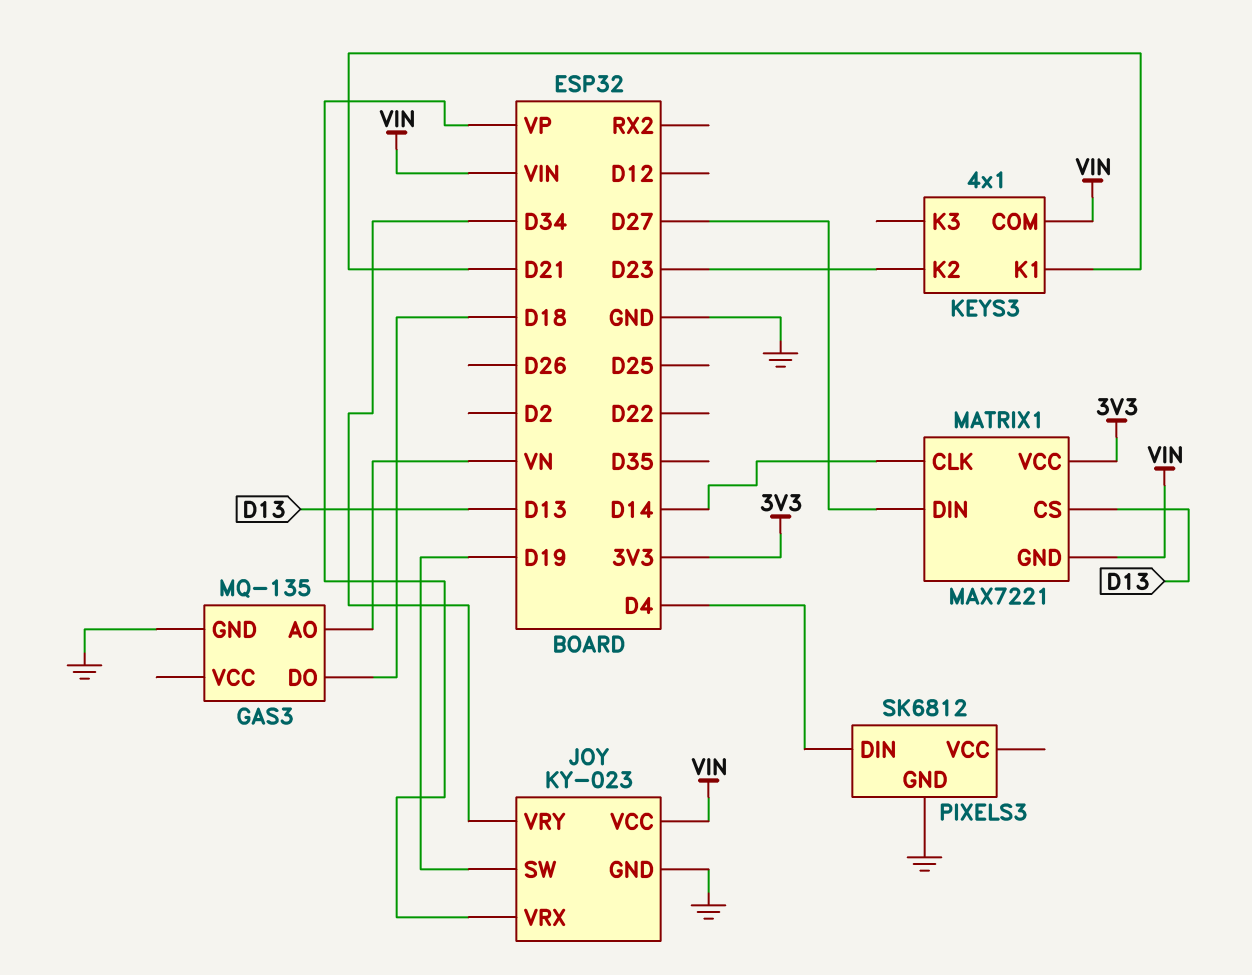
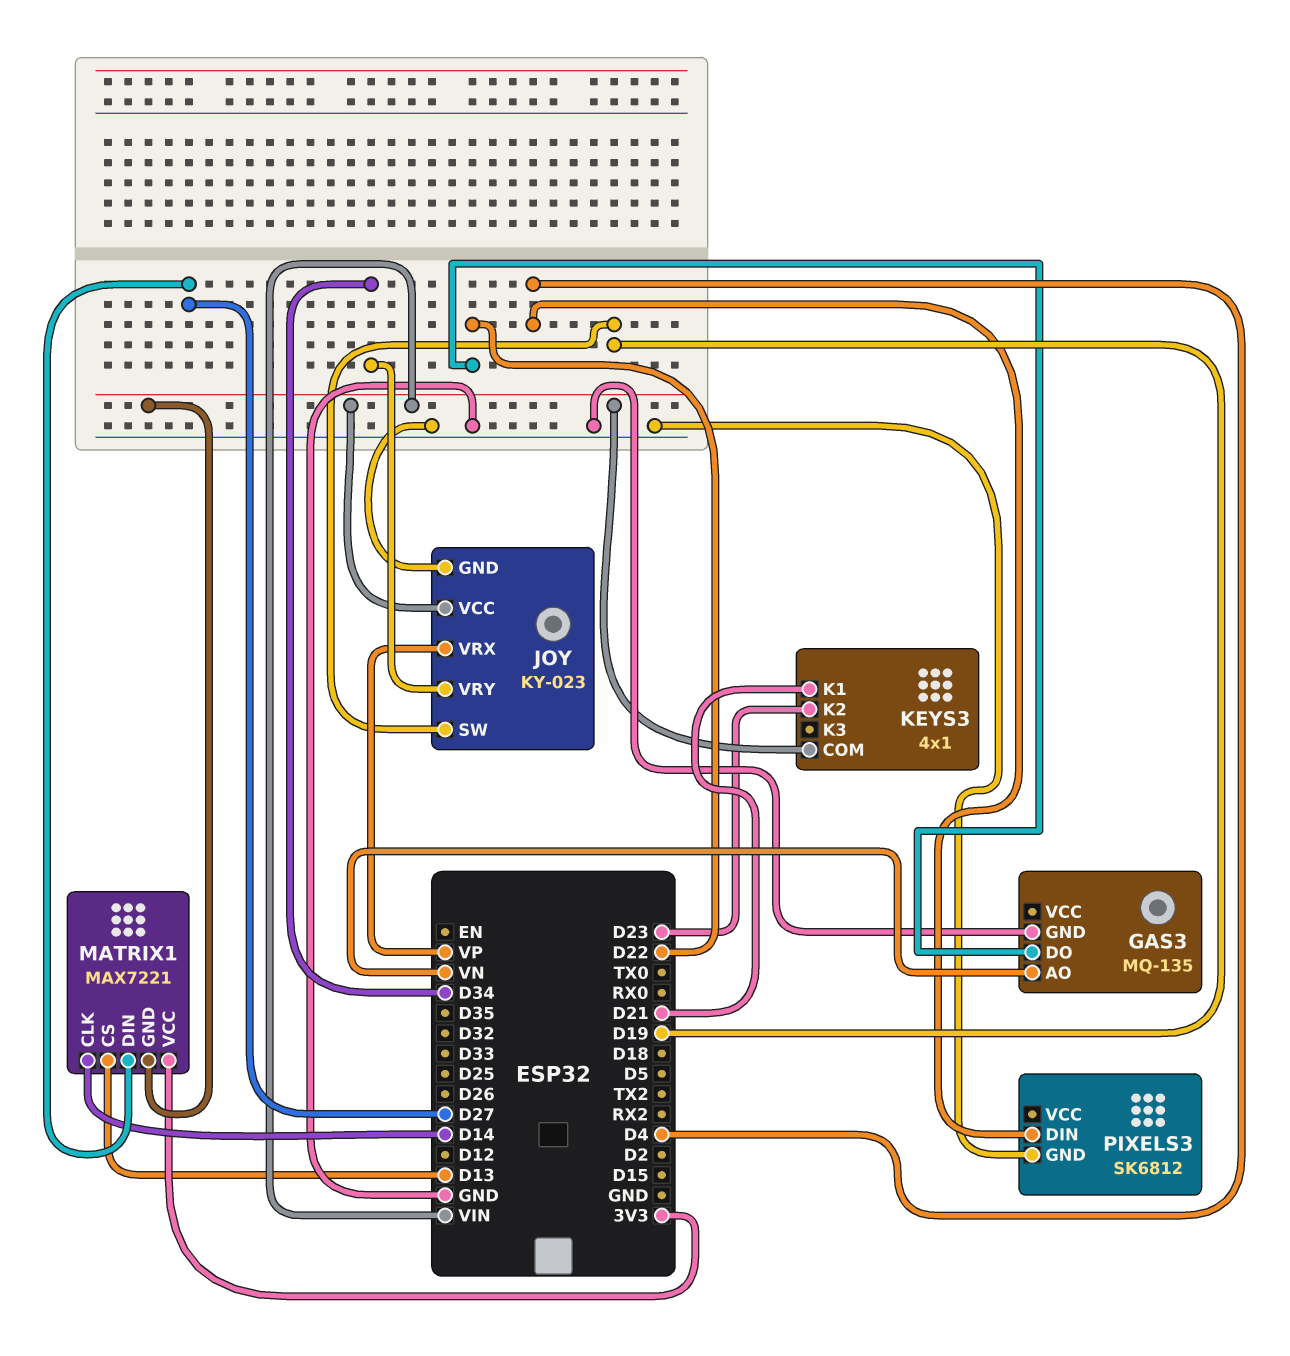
GAS3 pin DO: D18 -> D22

